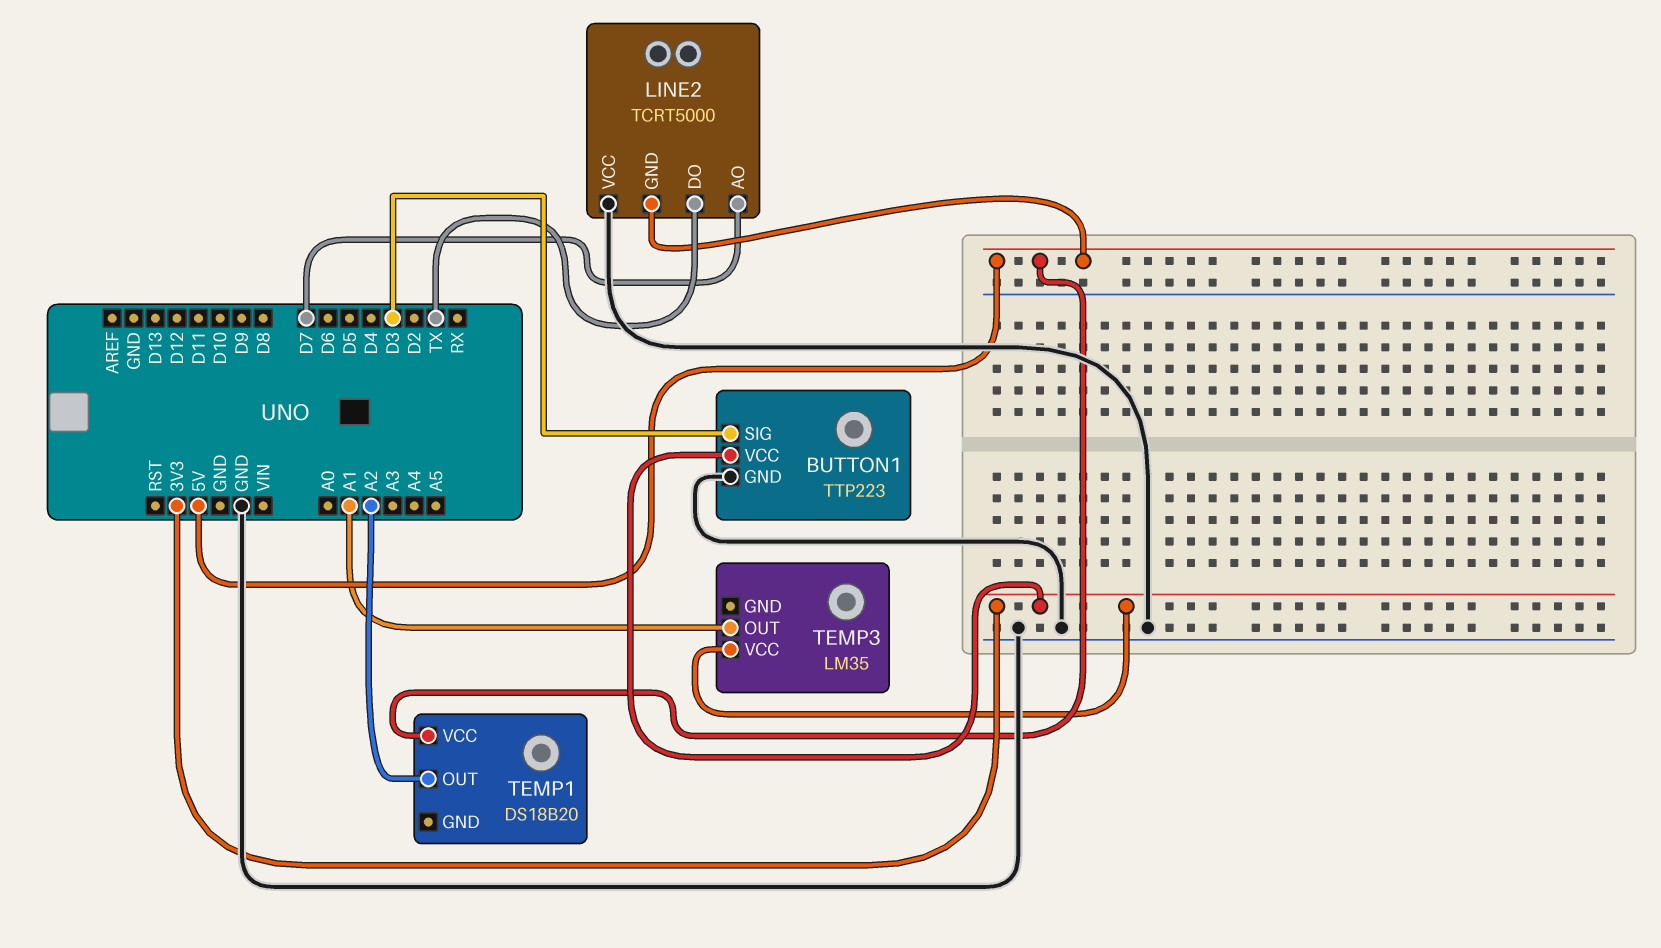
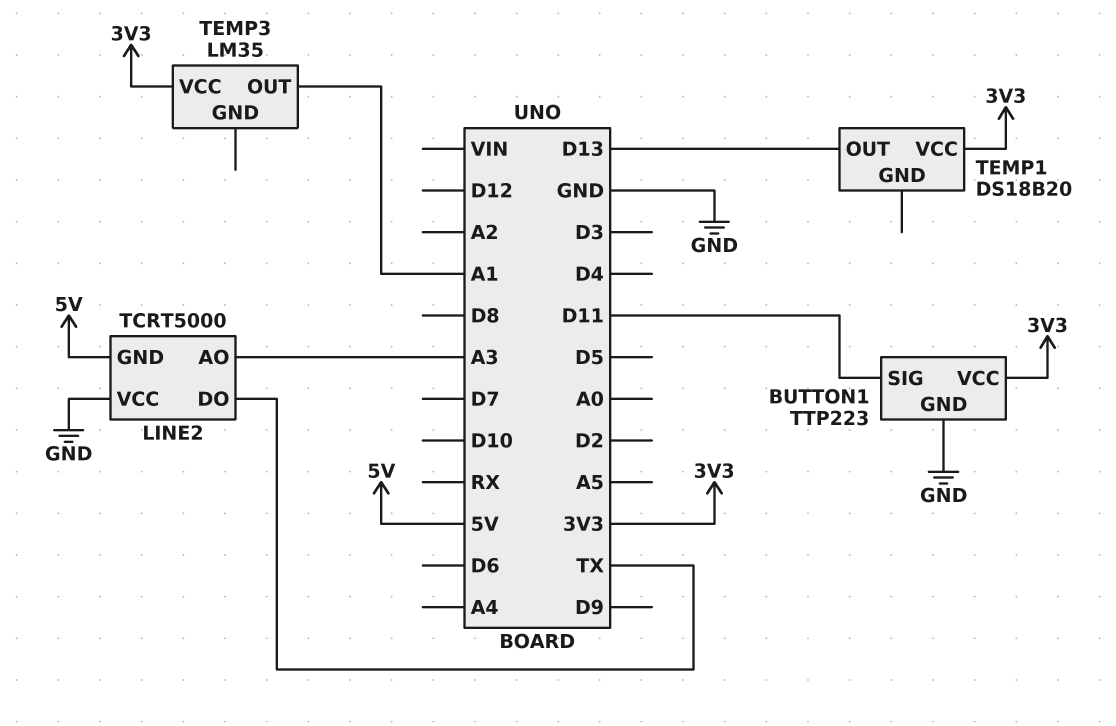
BUTTON1 pin SIG: D3 -> D11
LINE2 pin AO: D7 -> A3
TEMP1 pin OUT: A2 -> D13
TEMP1 pin VCC: 5V -> 3V3

